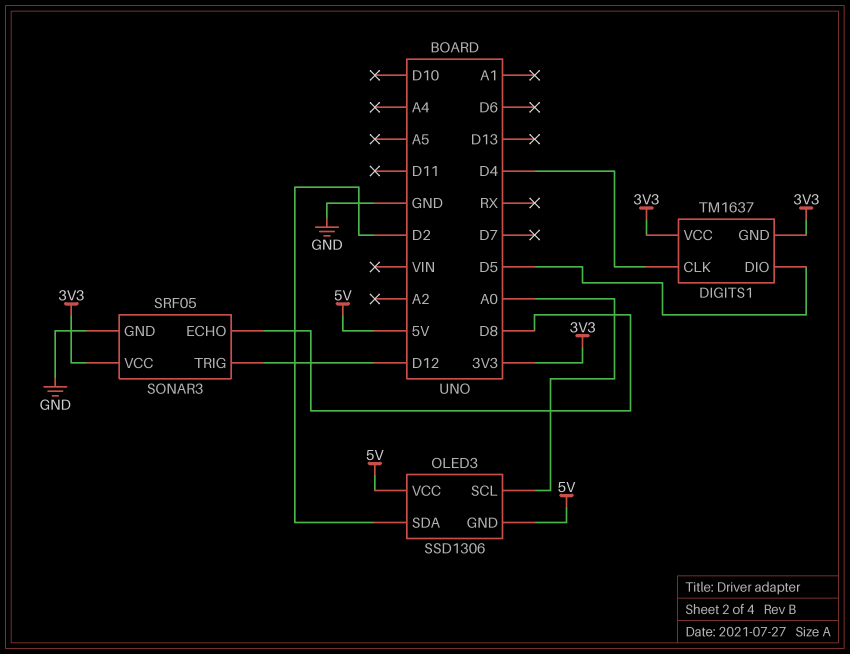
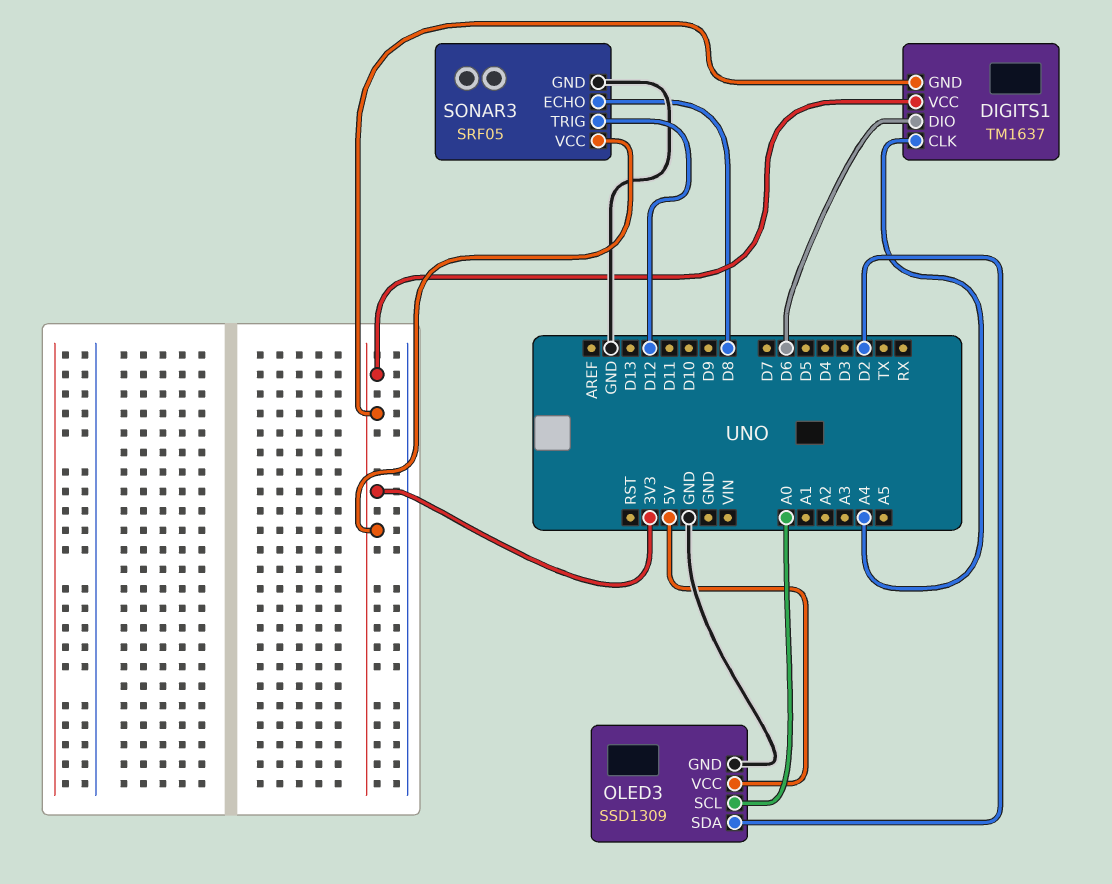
DIGITS1 pin CLK: D4 -> A4
DIGITS1 pin DIO: D5 -> D6
OLED3: SSD1306 -> SSD1309
OLED3 pin GND: 5V -> GND

